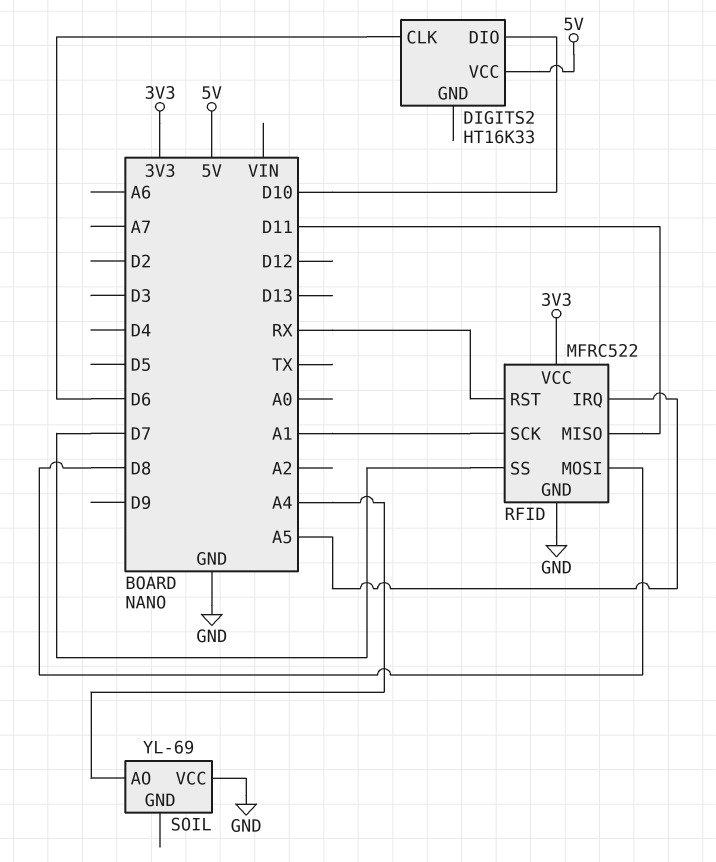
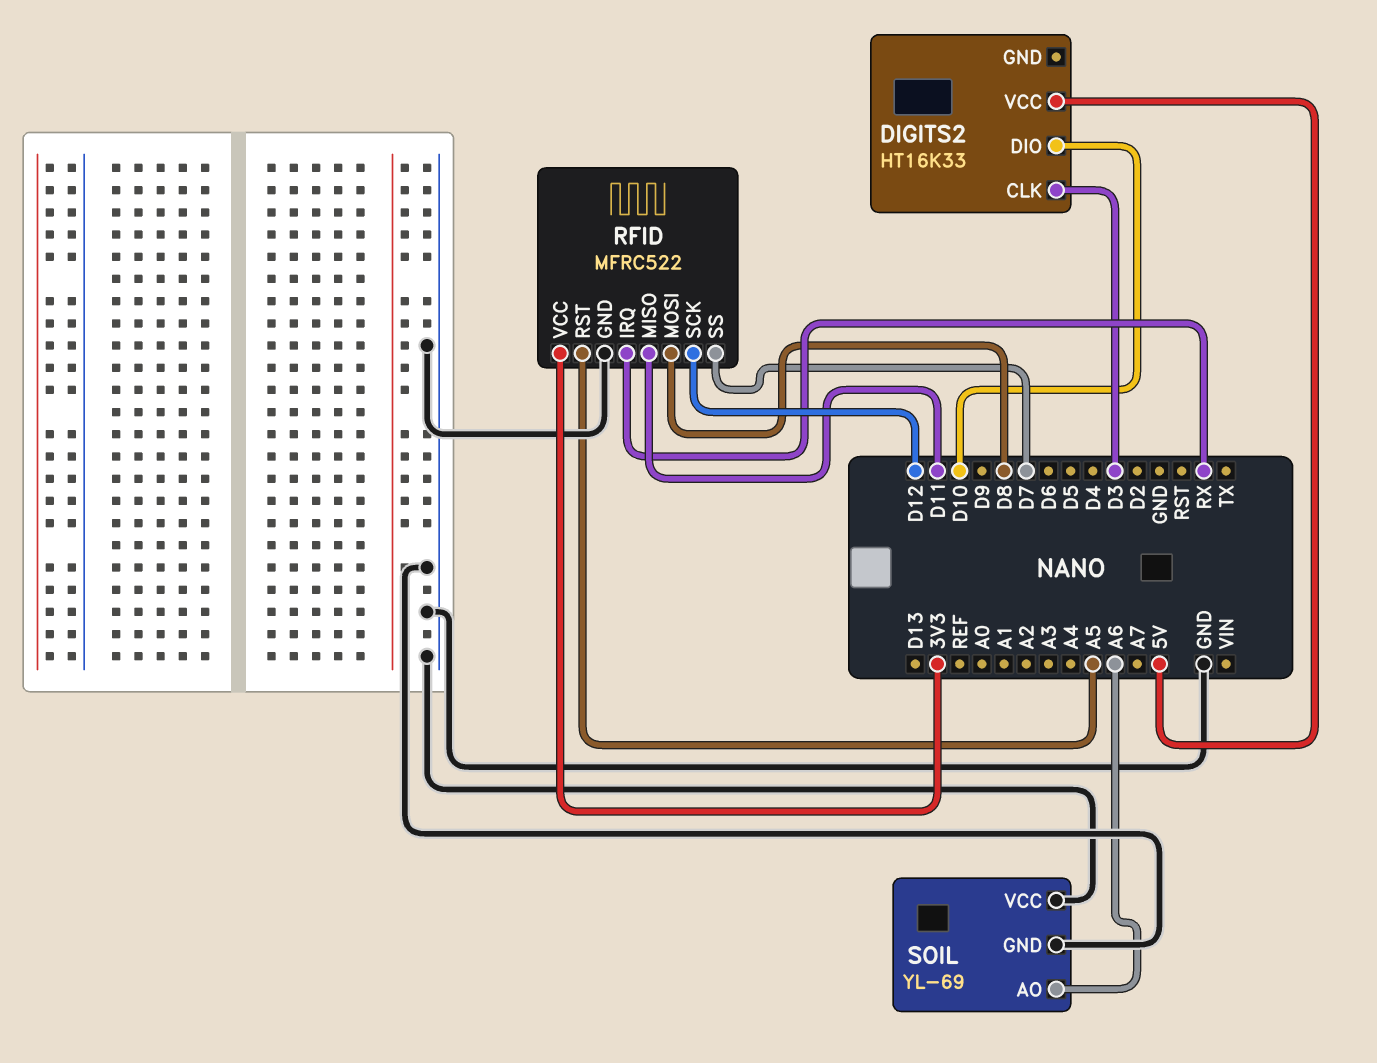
DIGITS2 pin CLK: D6 -> D3
RFID pin IRQ: A5 -> RX
RFID pin RST: RX -> A5
RFID pin SCK: A1 -> D12
SOIL pin AO: A4 -> A6
SOIL pin GND: none -> GND

